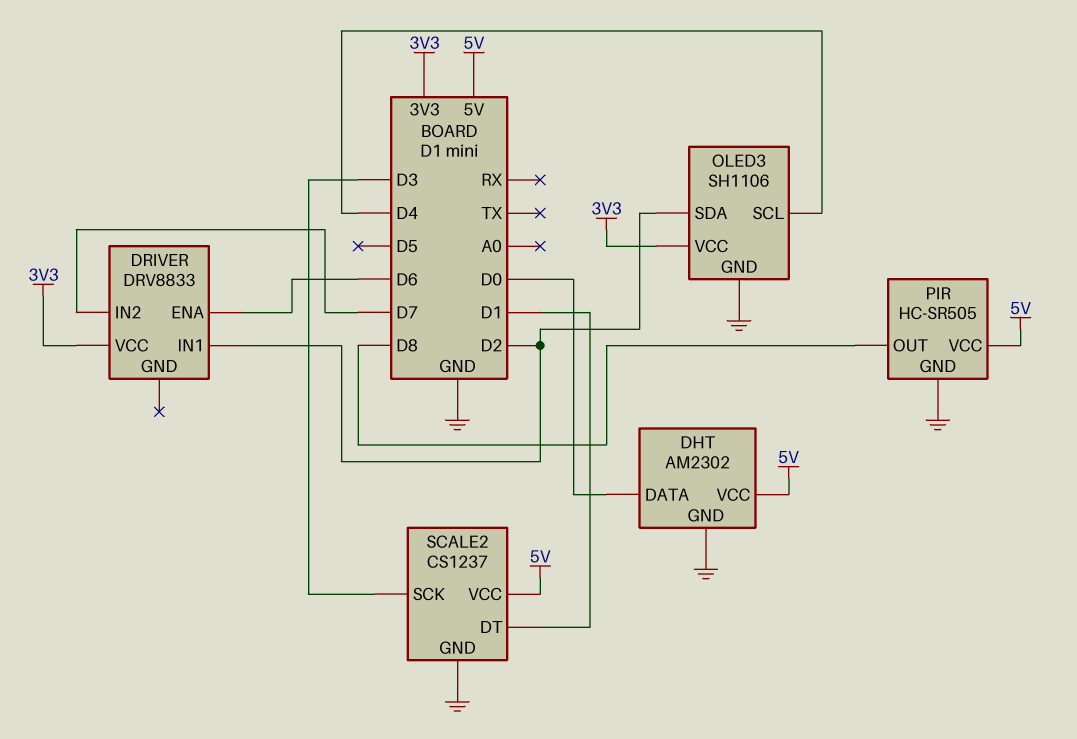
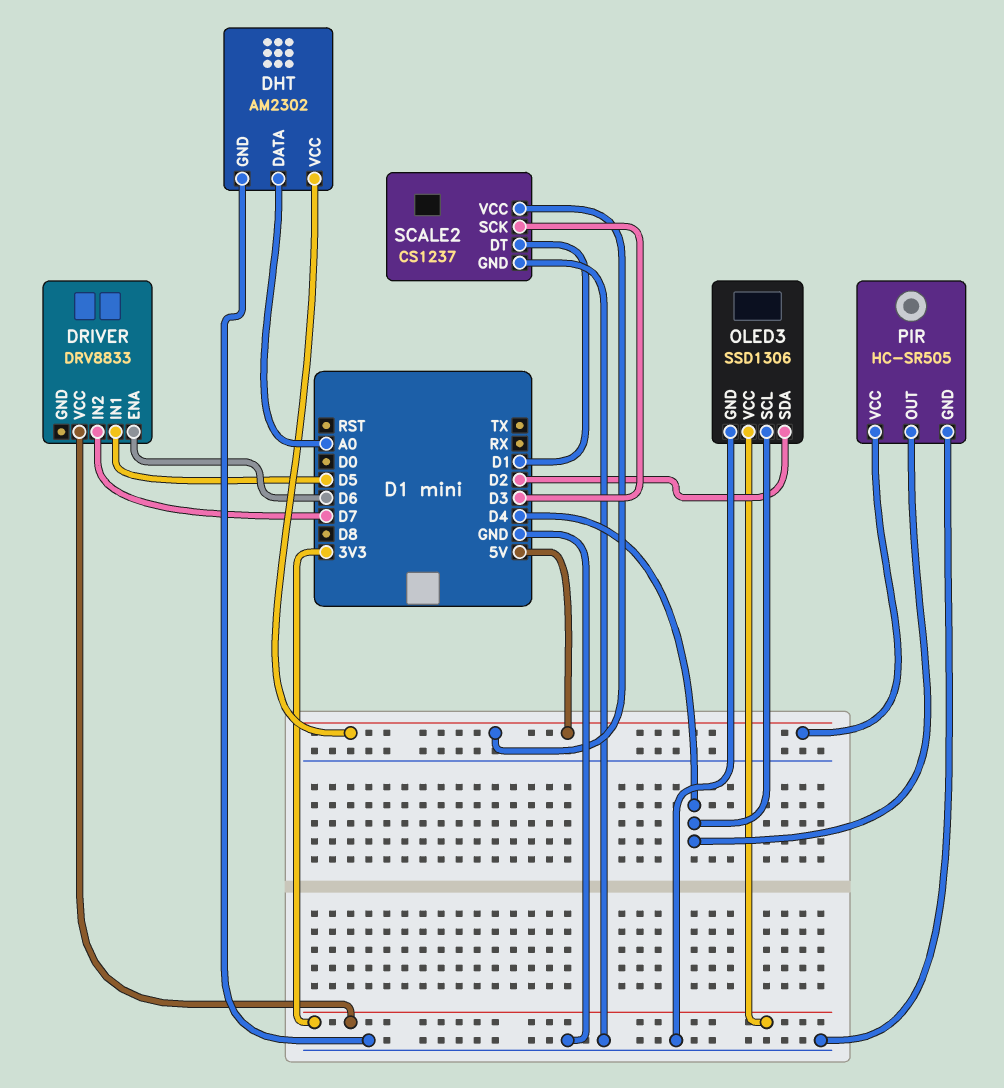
DHT pin DATA: D0 -> A0
DRIVER pin IN1: D2 -> D5
OLED3: SH1106 -> SSD1306
PIR pin OUT: D8 -> D4

